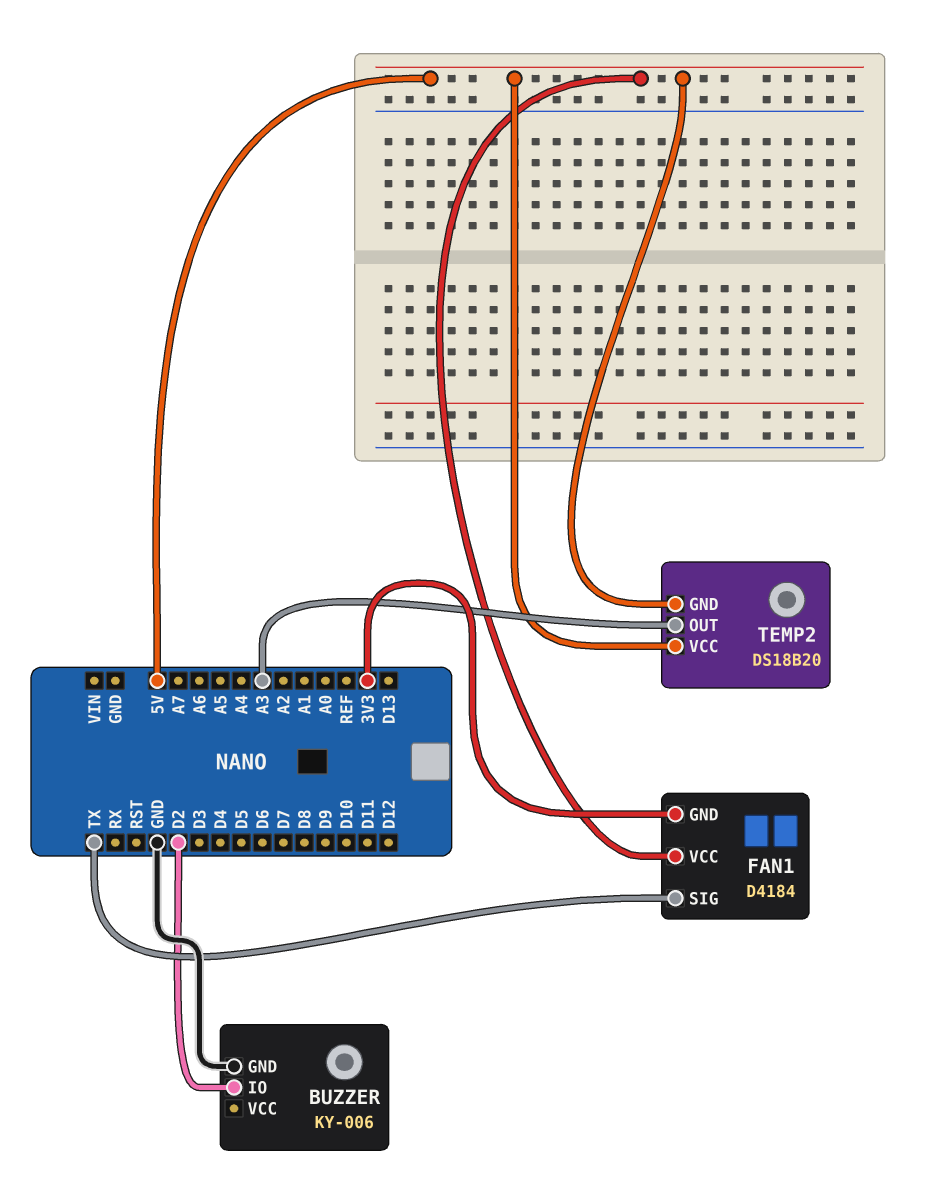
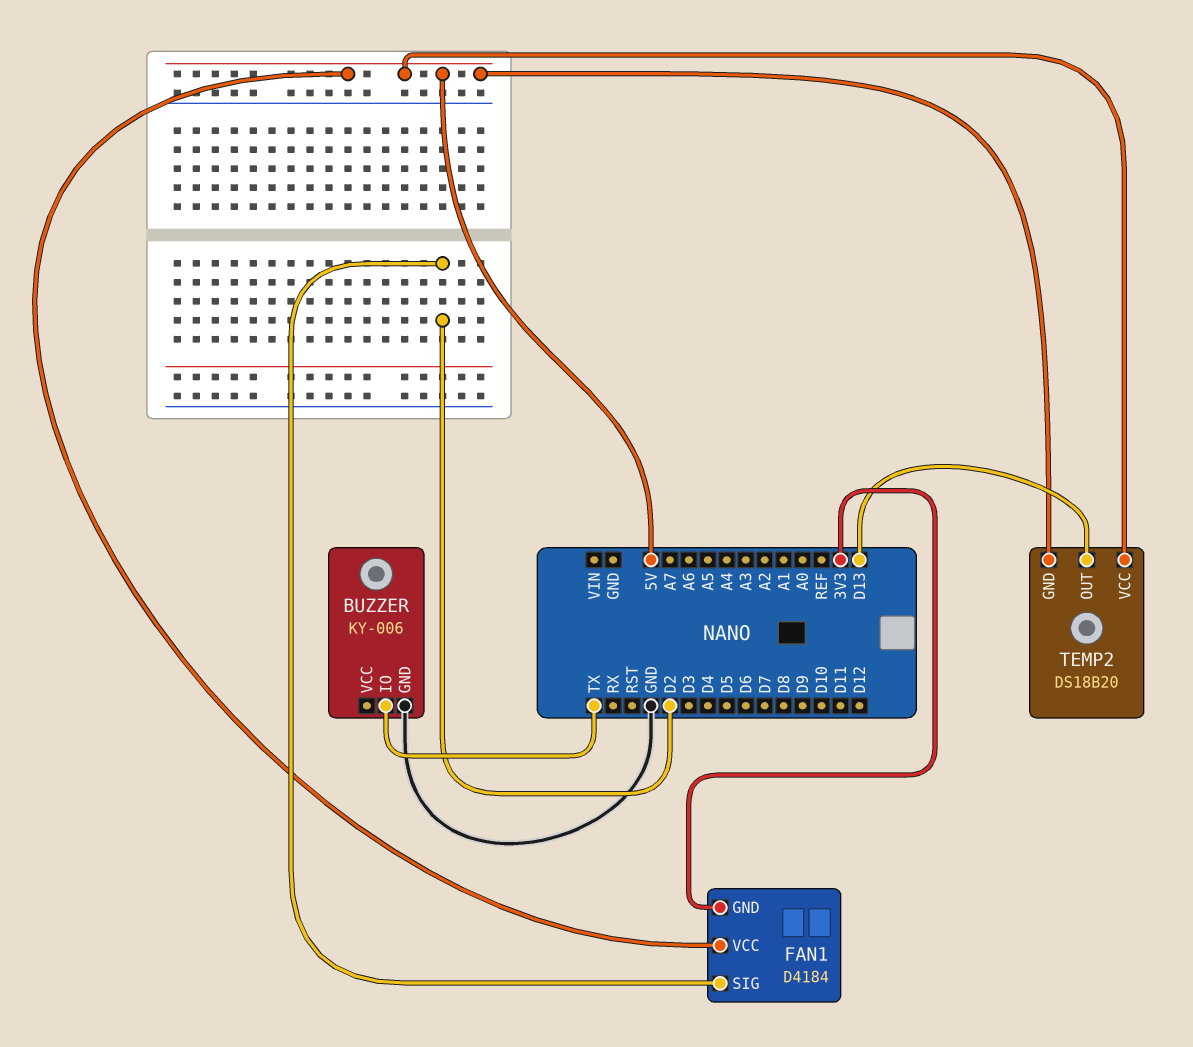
BUZZER pin IO: D2 -> TX
FAN1 pin SIG: TX -> D2
TEMP2 pin OUT: A3 -> D13

